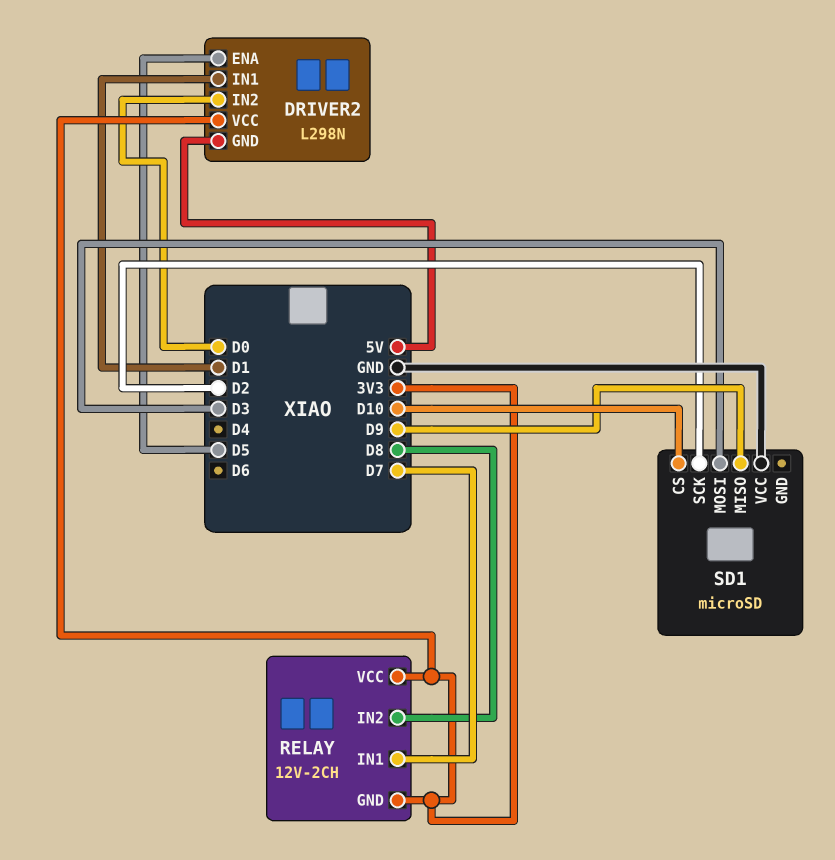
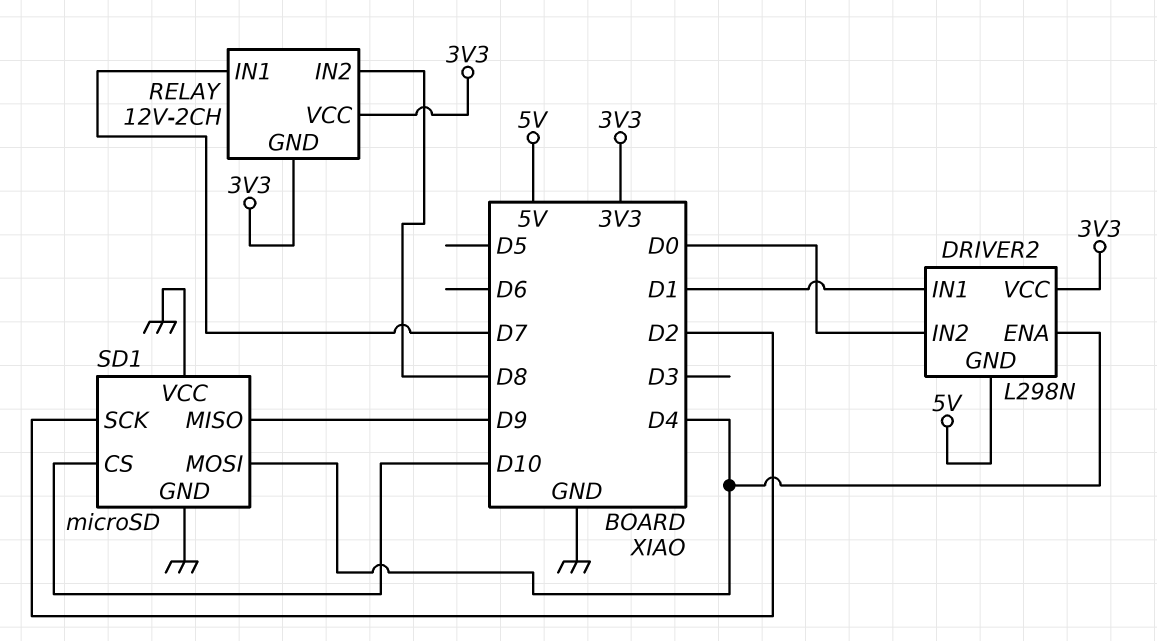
DRIVER2 pin ENA: D5 -> D4
SD1 pin GND: none -> GND
SD1 pin MOSI: D3 -> D4

